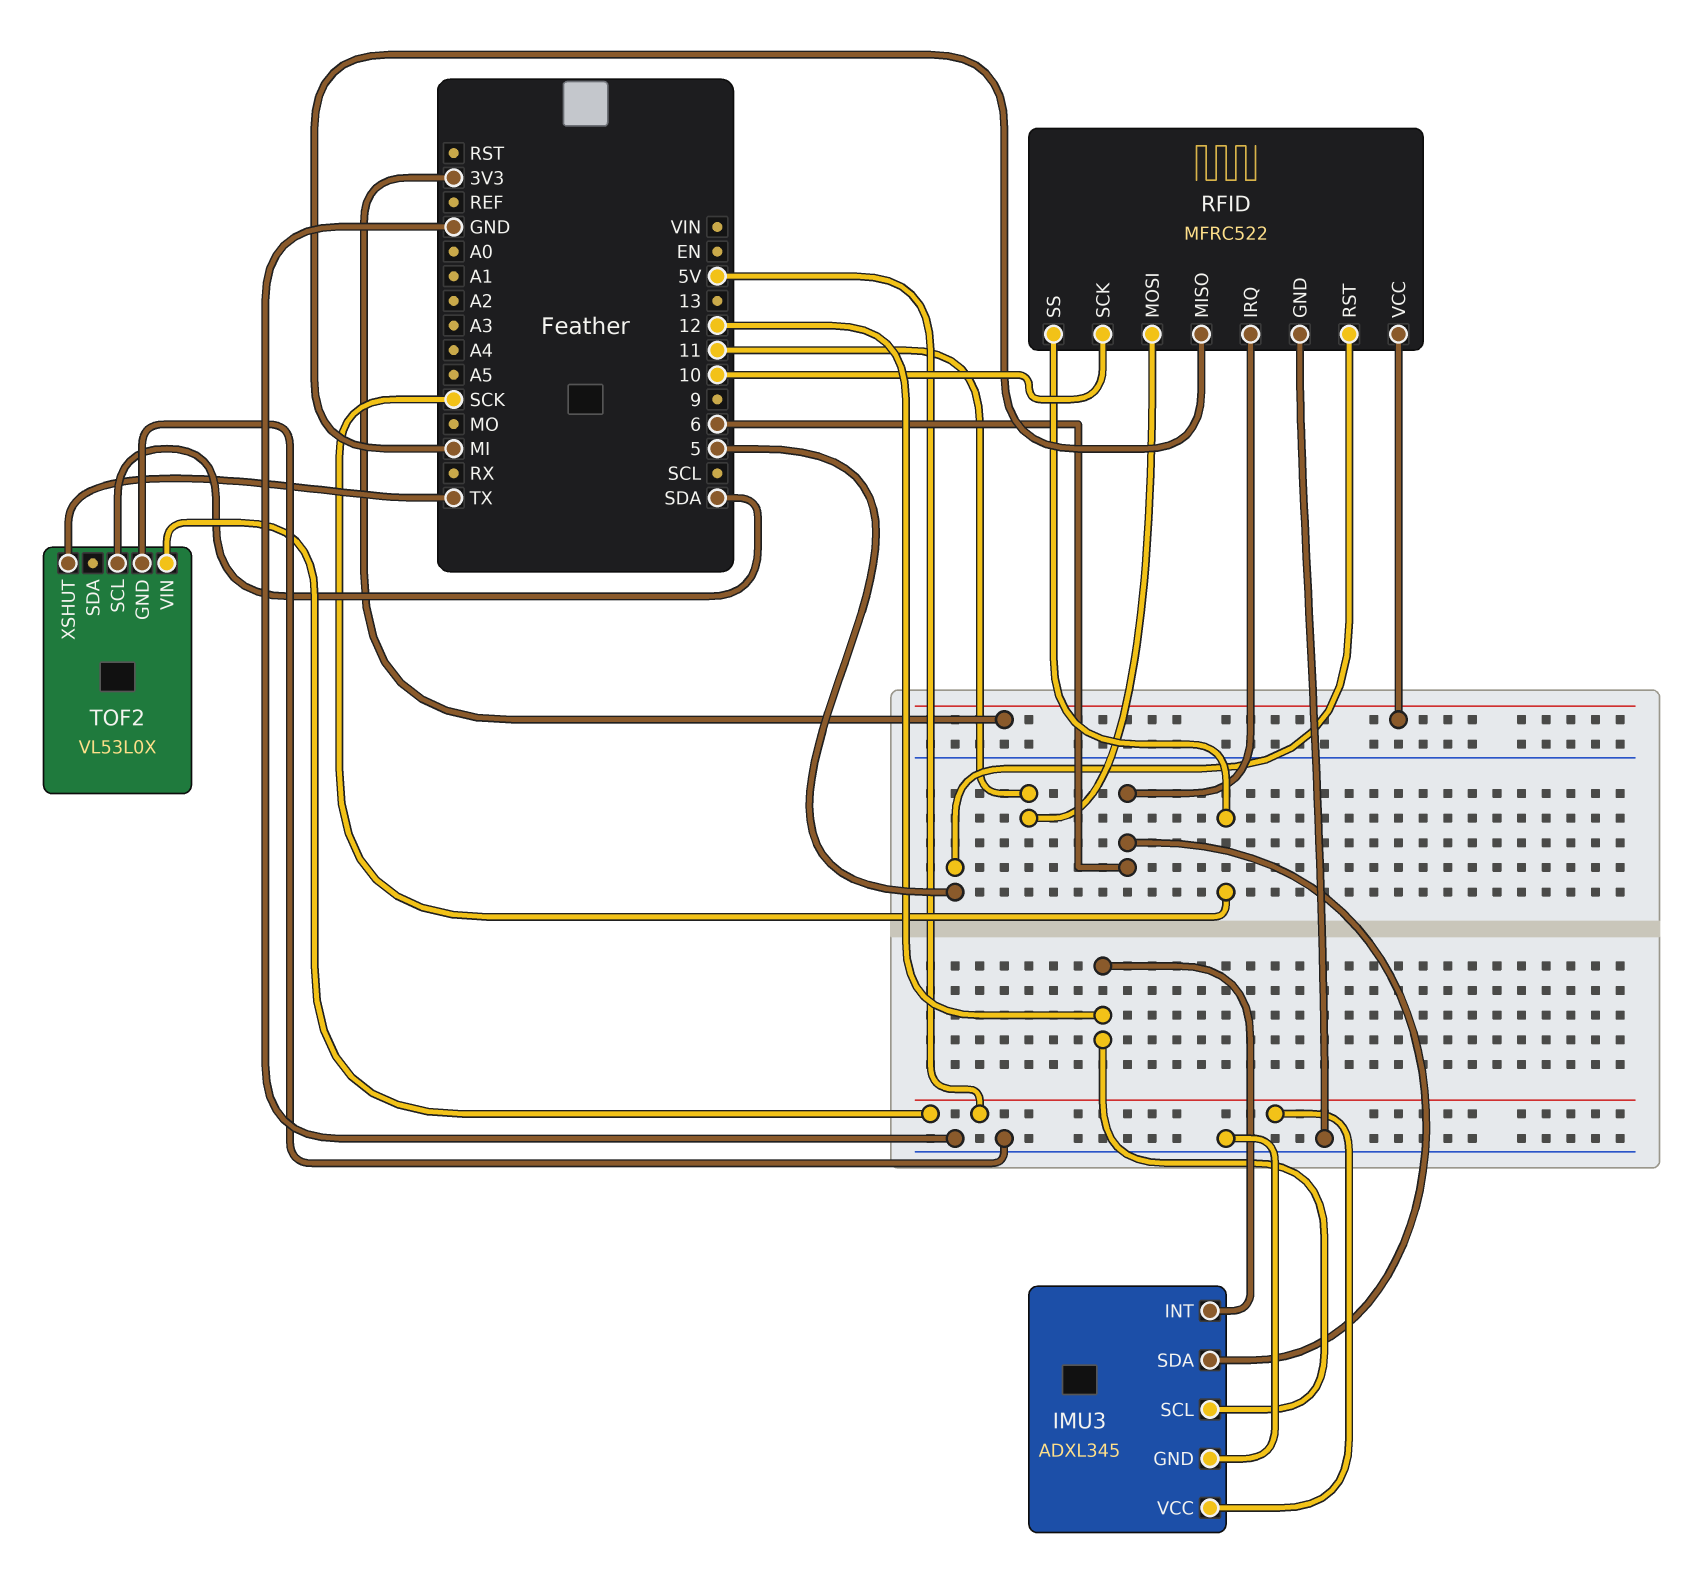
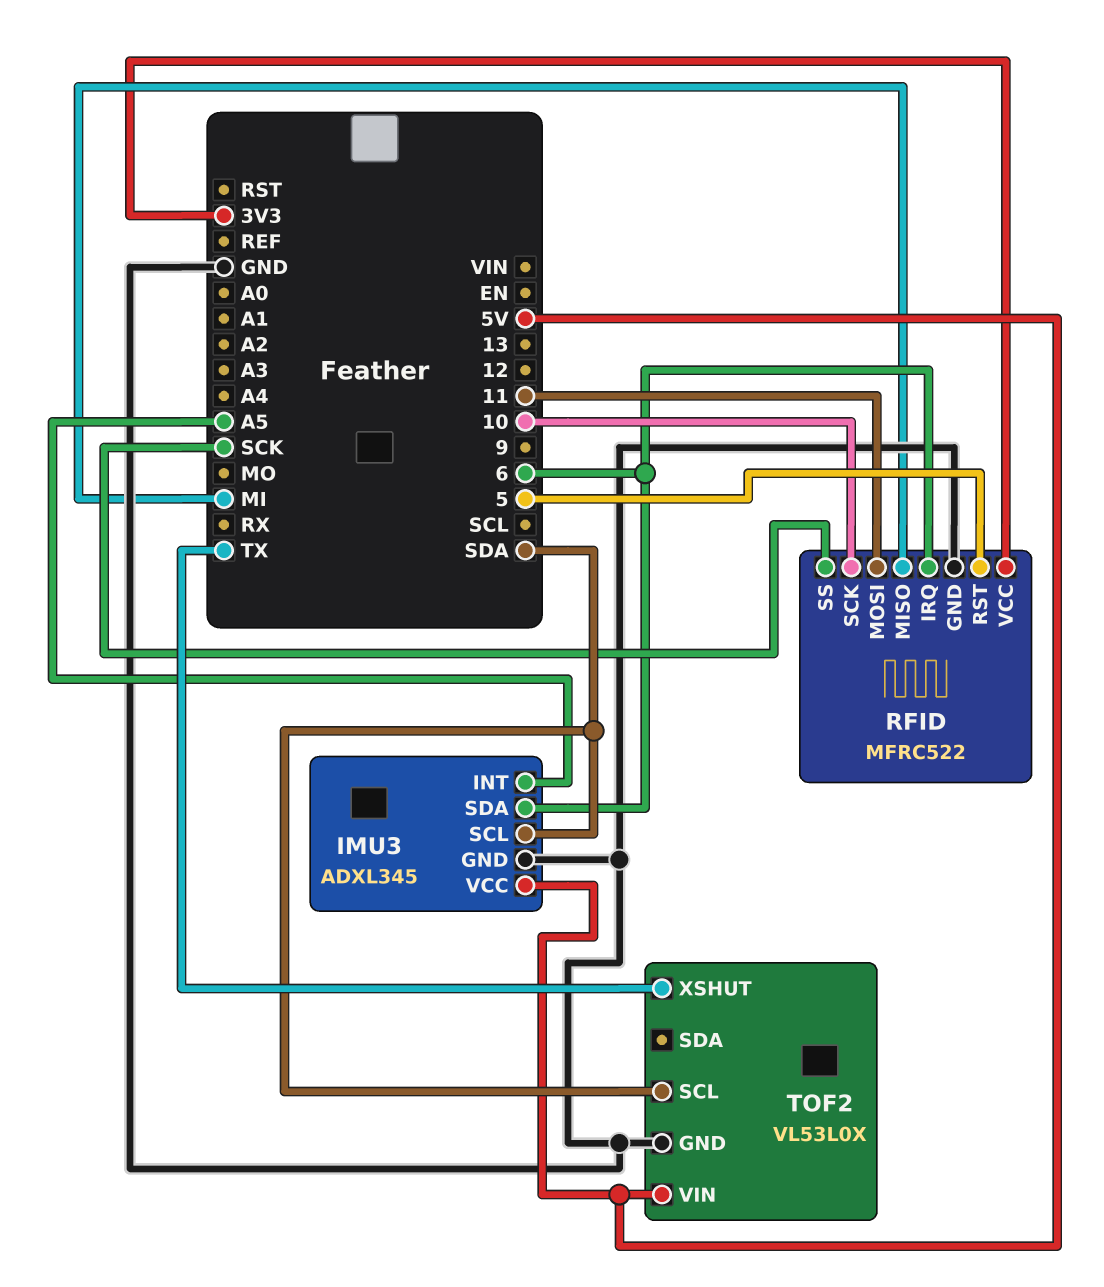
IMU3 pin INT: 12 -> A5
IMU3 pin SCL: 12 -> SDA

